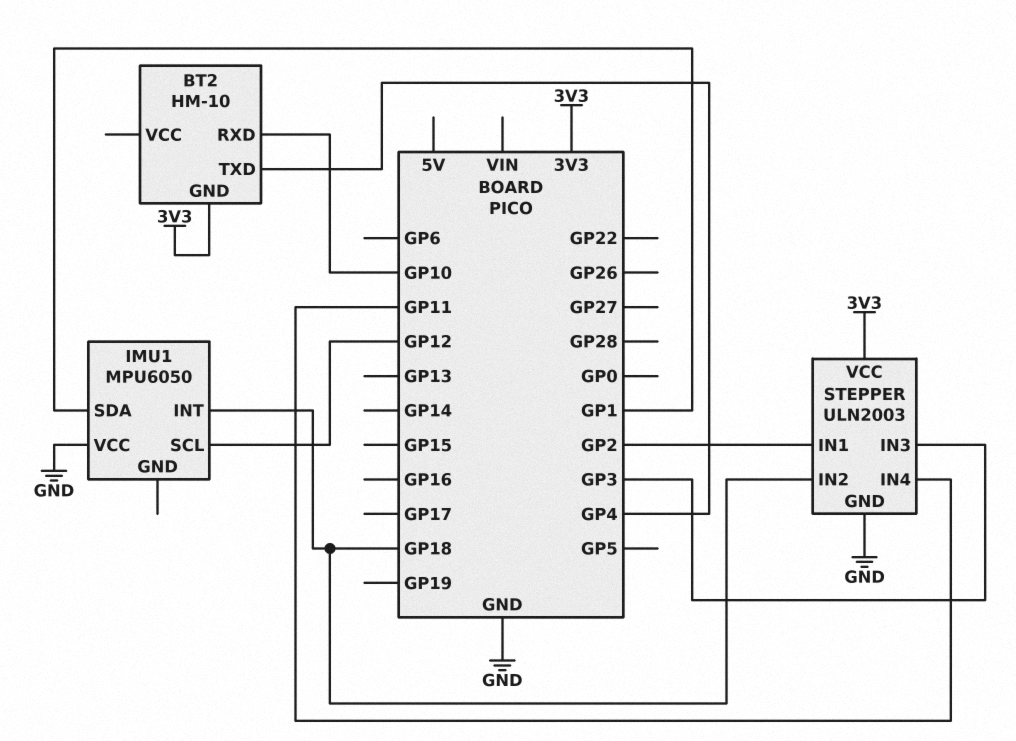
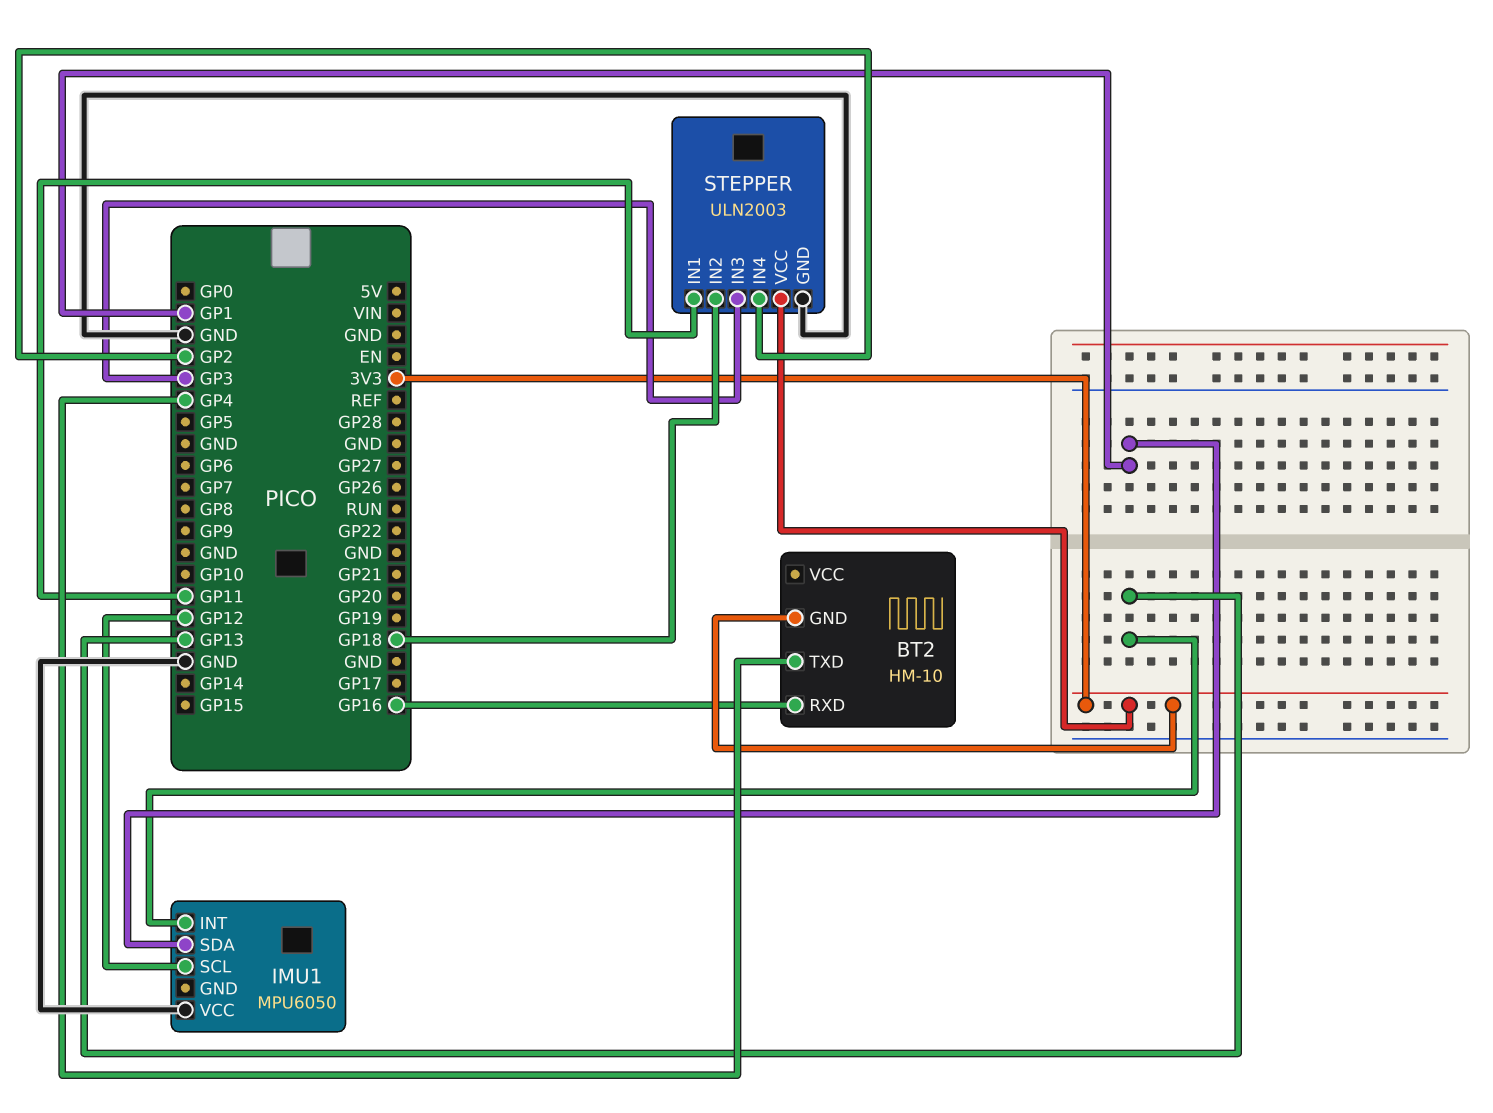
BT2 pin RXD: GP10 -> GP16
IMU1 pin INT: GP18 -> GP13
STEPPER pin IN1: GP2 -> GP11
STEPPER pin IN4: GP11 -> GP2

